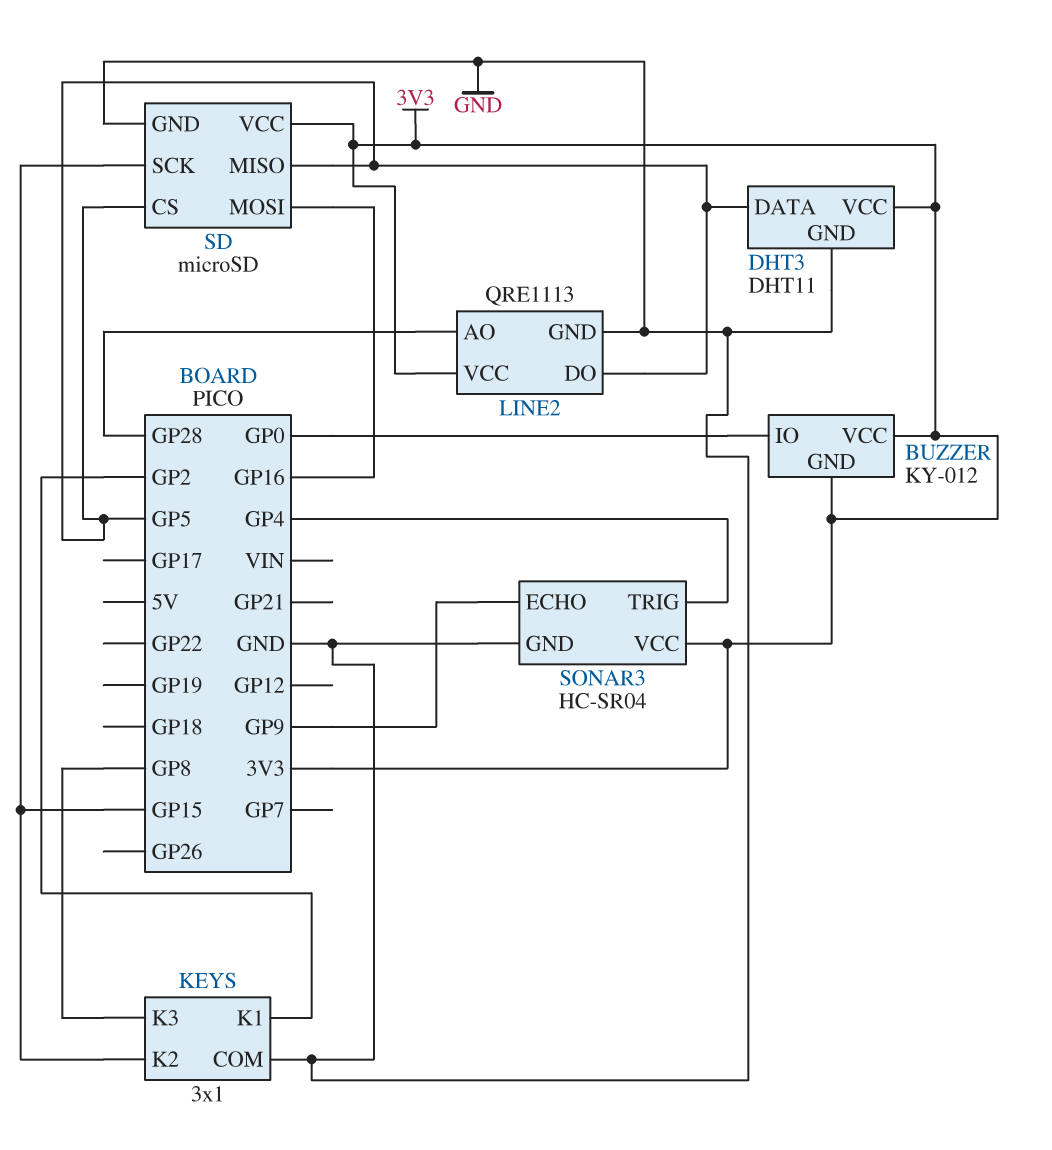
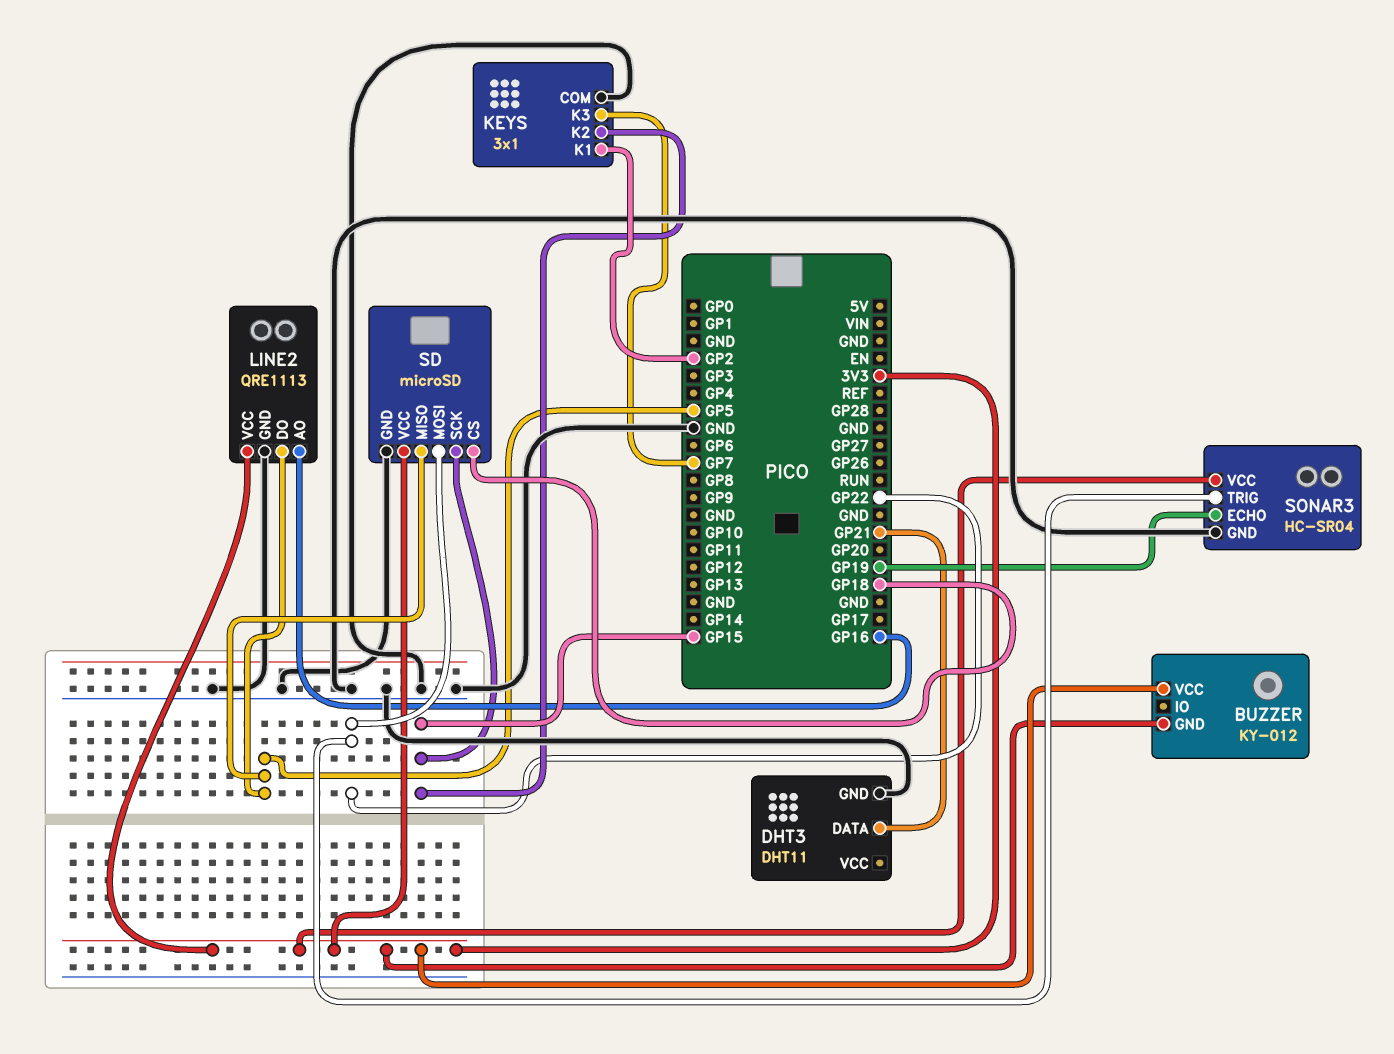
BUZZER pin IO: GP0 -> none
DHT3 pin DATA: GP5 -> GP21
DHT3 pin VCC: 3V3 -> none
KEYS pin K3: GP8 -> GP7
LINE2 pin AO: GP28 -> GP16
SD pin CS: GP5 -> GP18
SD pin MOSI: GP16 -> GP22
SONAR3 pin ECHO: GP9 -> GP19
SONAR3 pin TRIG: GP4 -> GP22

